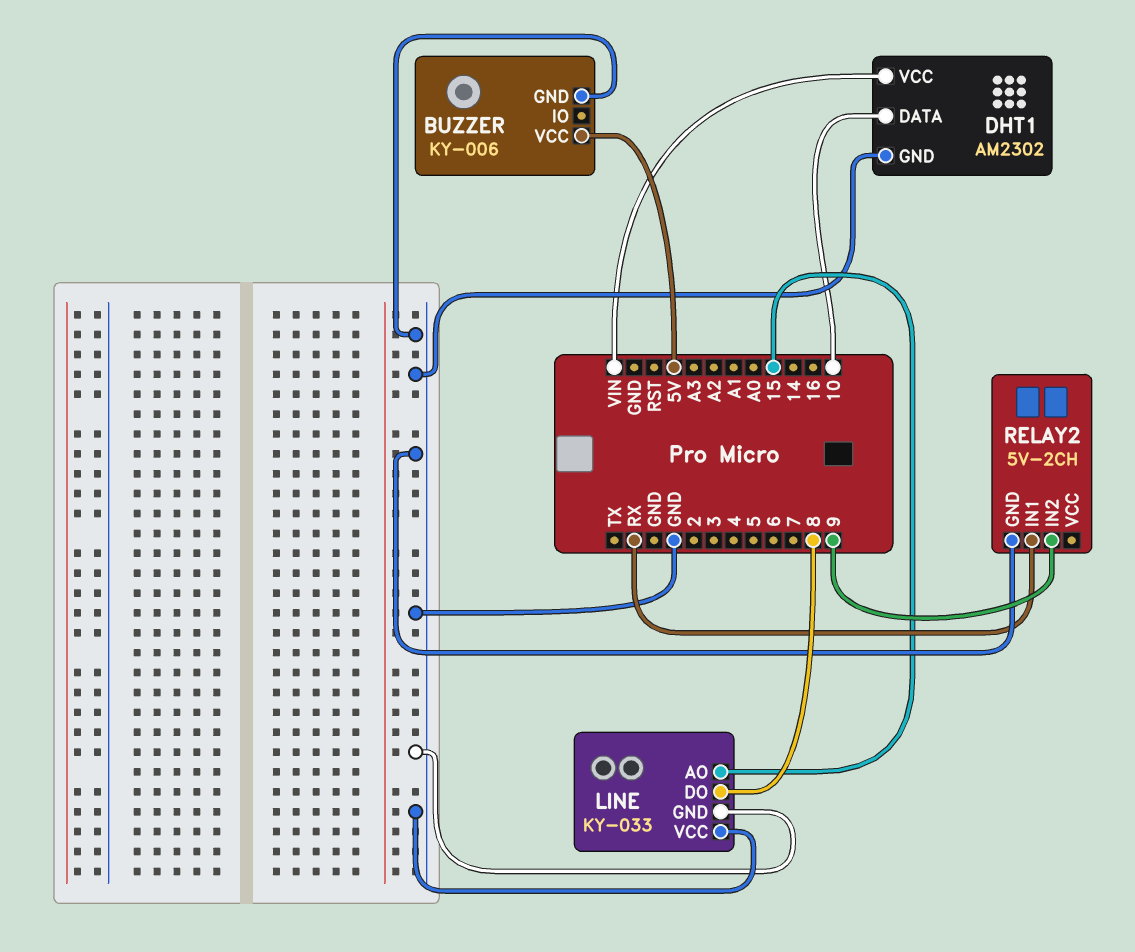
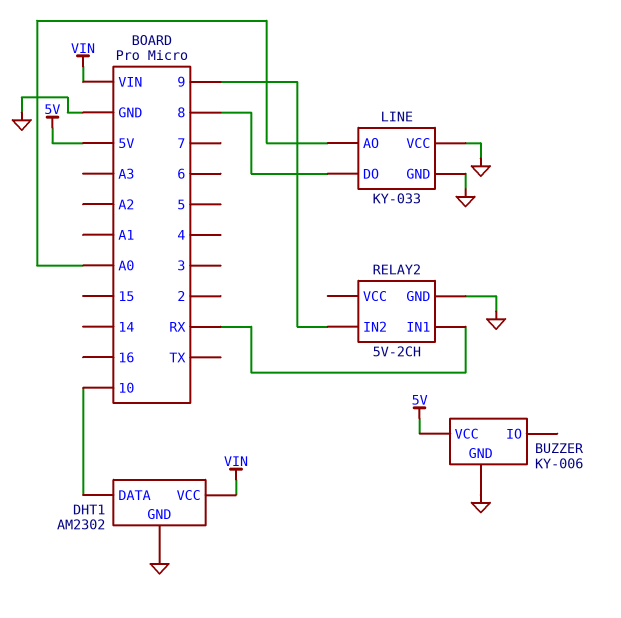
LINE pin AO: 15 -> A0

